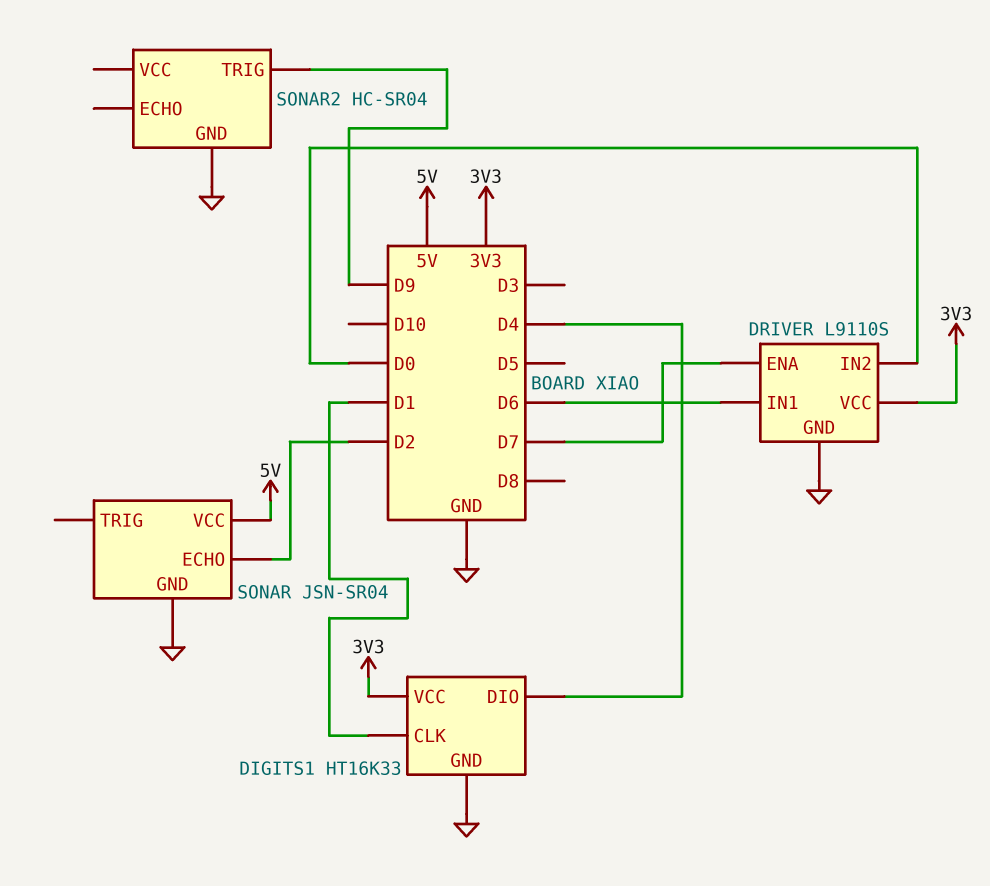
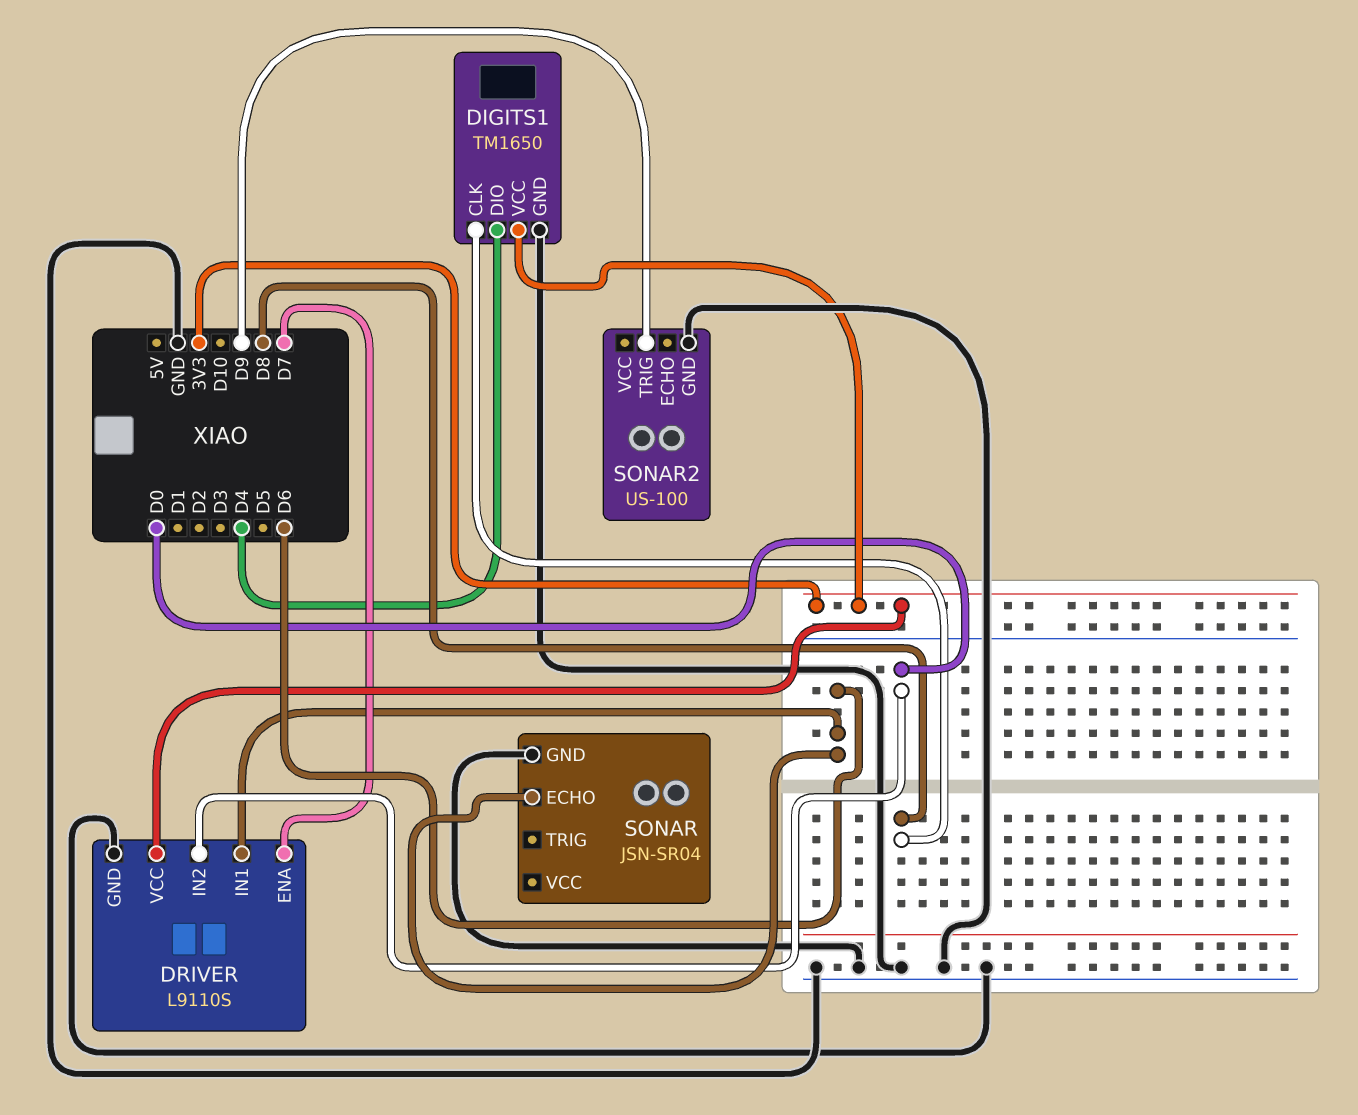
DIGITS1: HT16K33 -> TM1650
DIGITS1 pin CLK: D1 -> D8
SONAR pin ECHO: D2 -> D6
SONAR pin VCC: 5V -> none
SONAR2: HC-SR04 -> US-100

